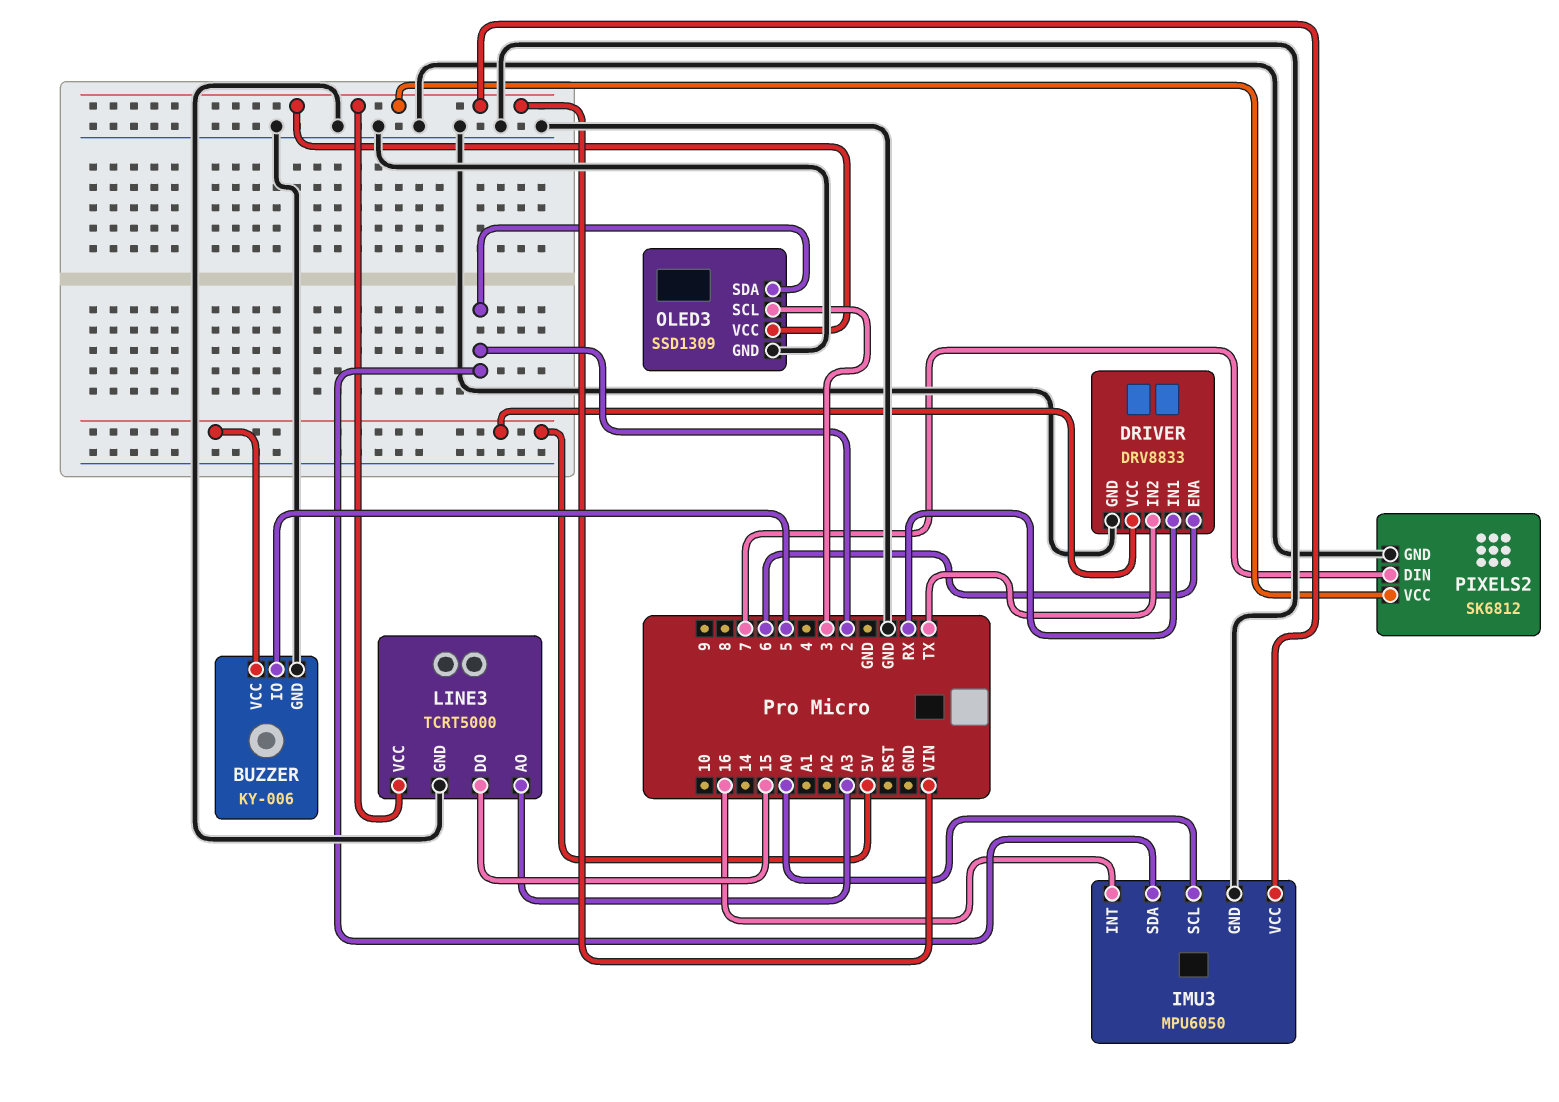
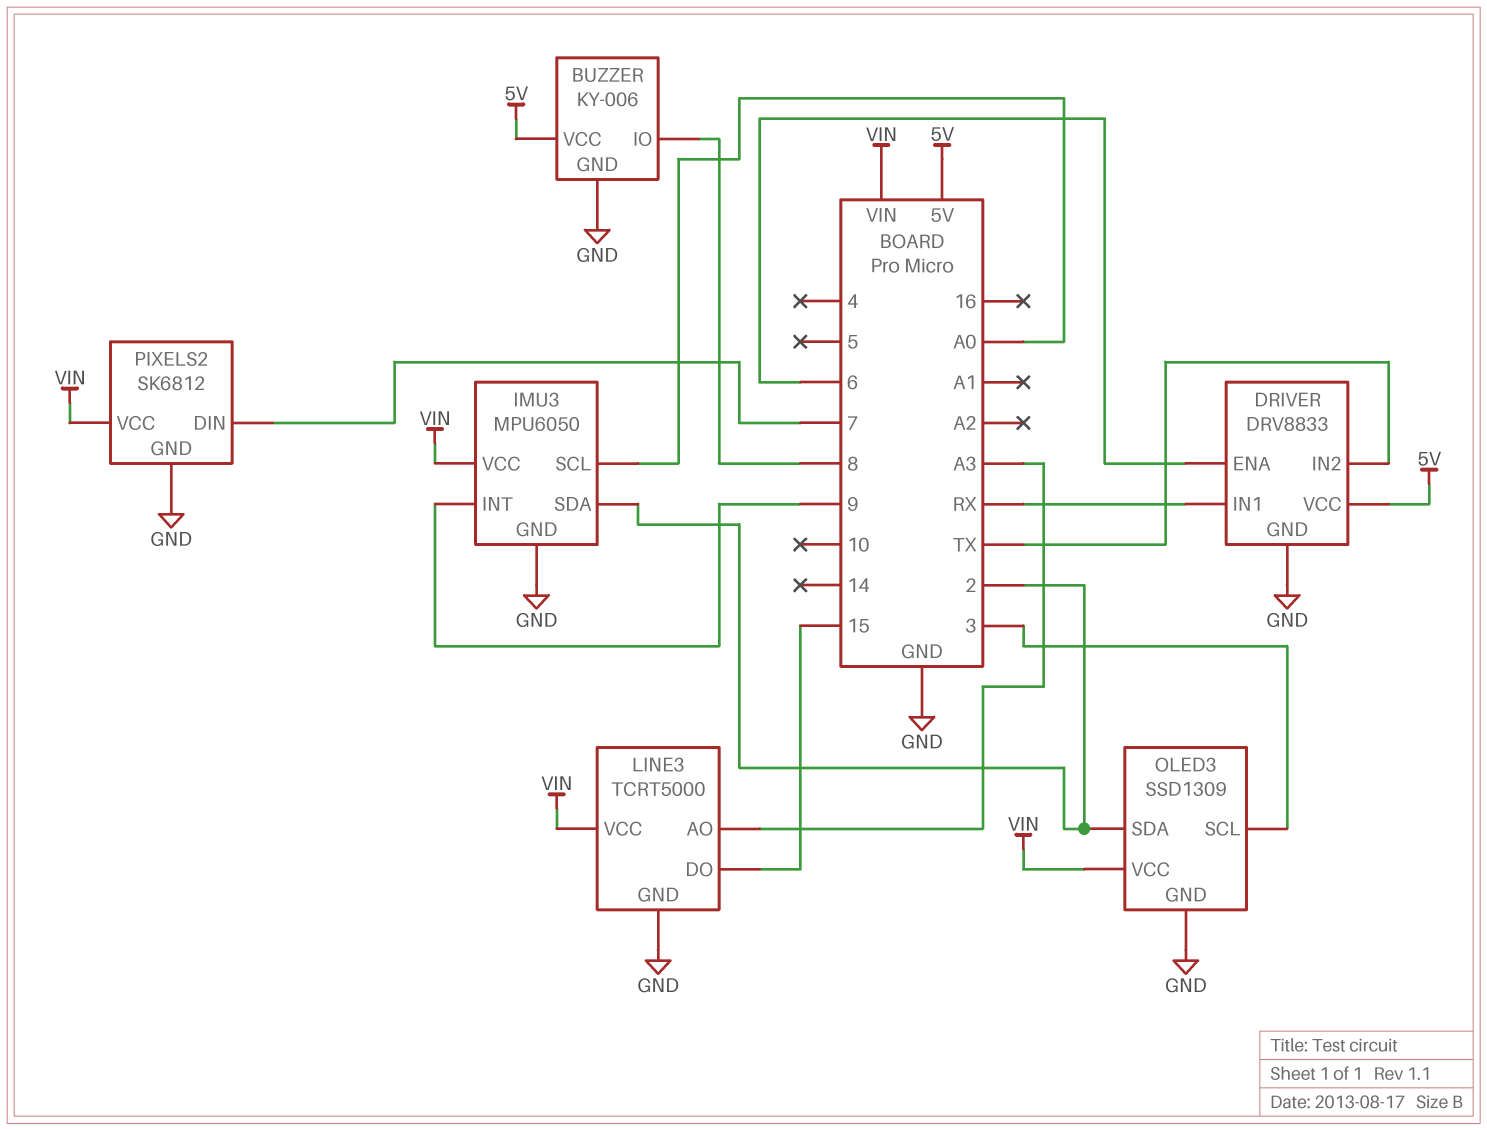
BUZZER pin IO: 5 -> 8
IMU3 pin INT: 16 -> 9

